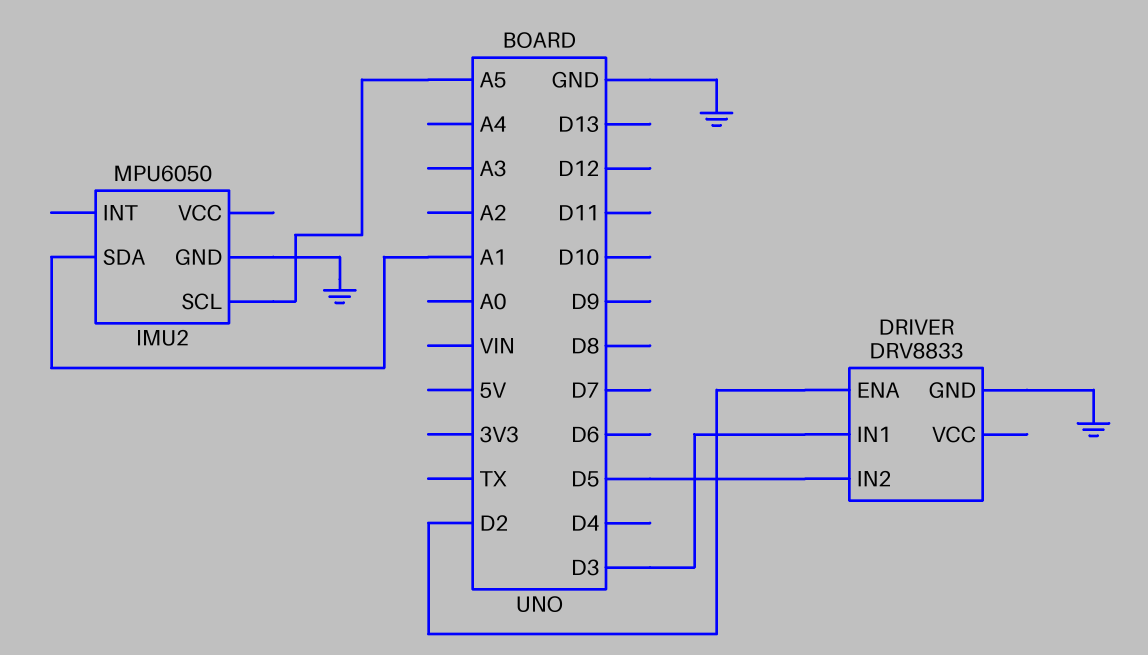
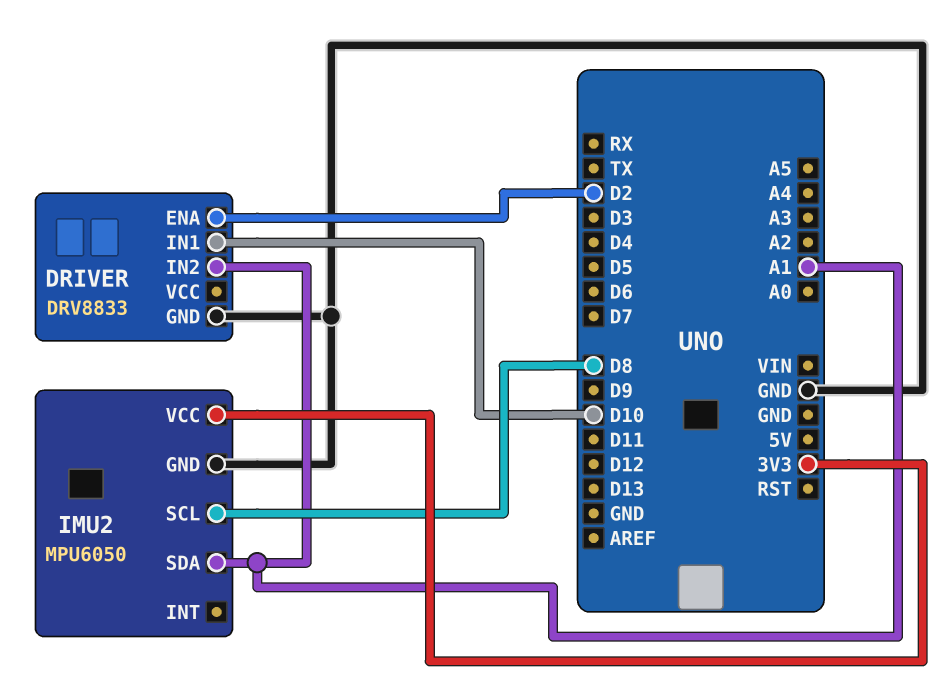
DRIVER pin IN1: D3 -> D10
DRIVER pin IN2: D5 -> A1
IMU2 pin SCL: A5 -> D8
IMU2 pin VCC: none -> 3V3

